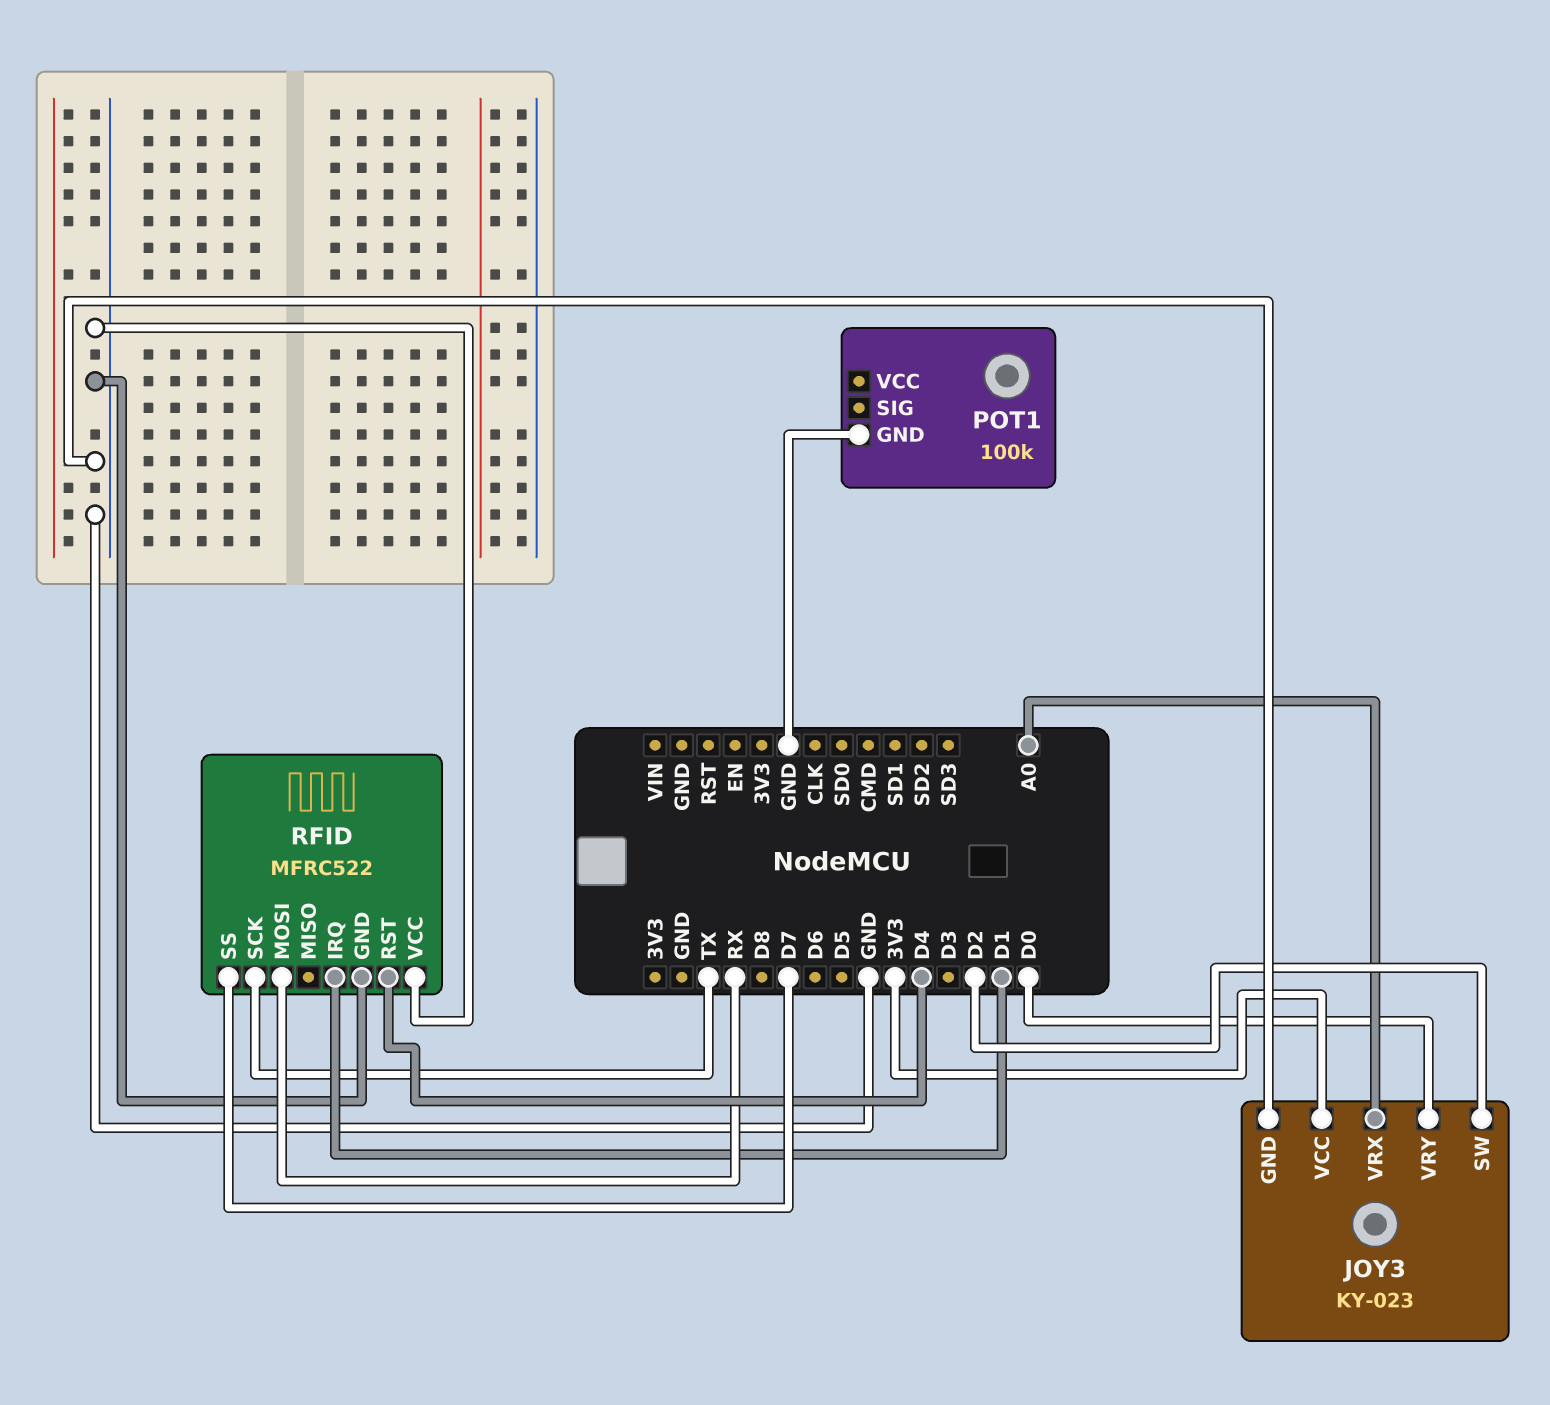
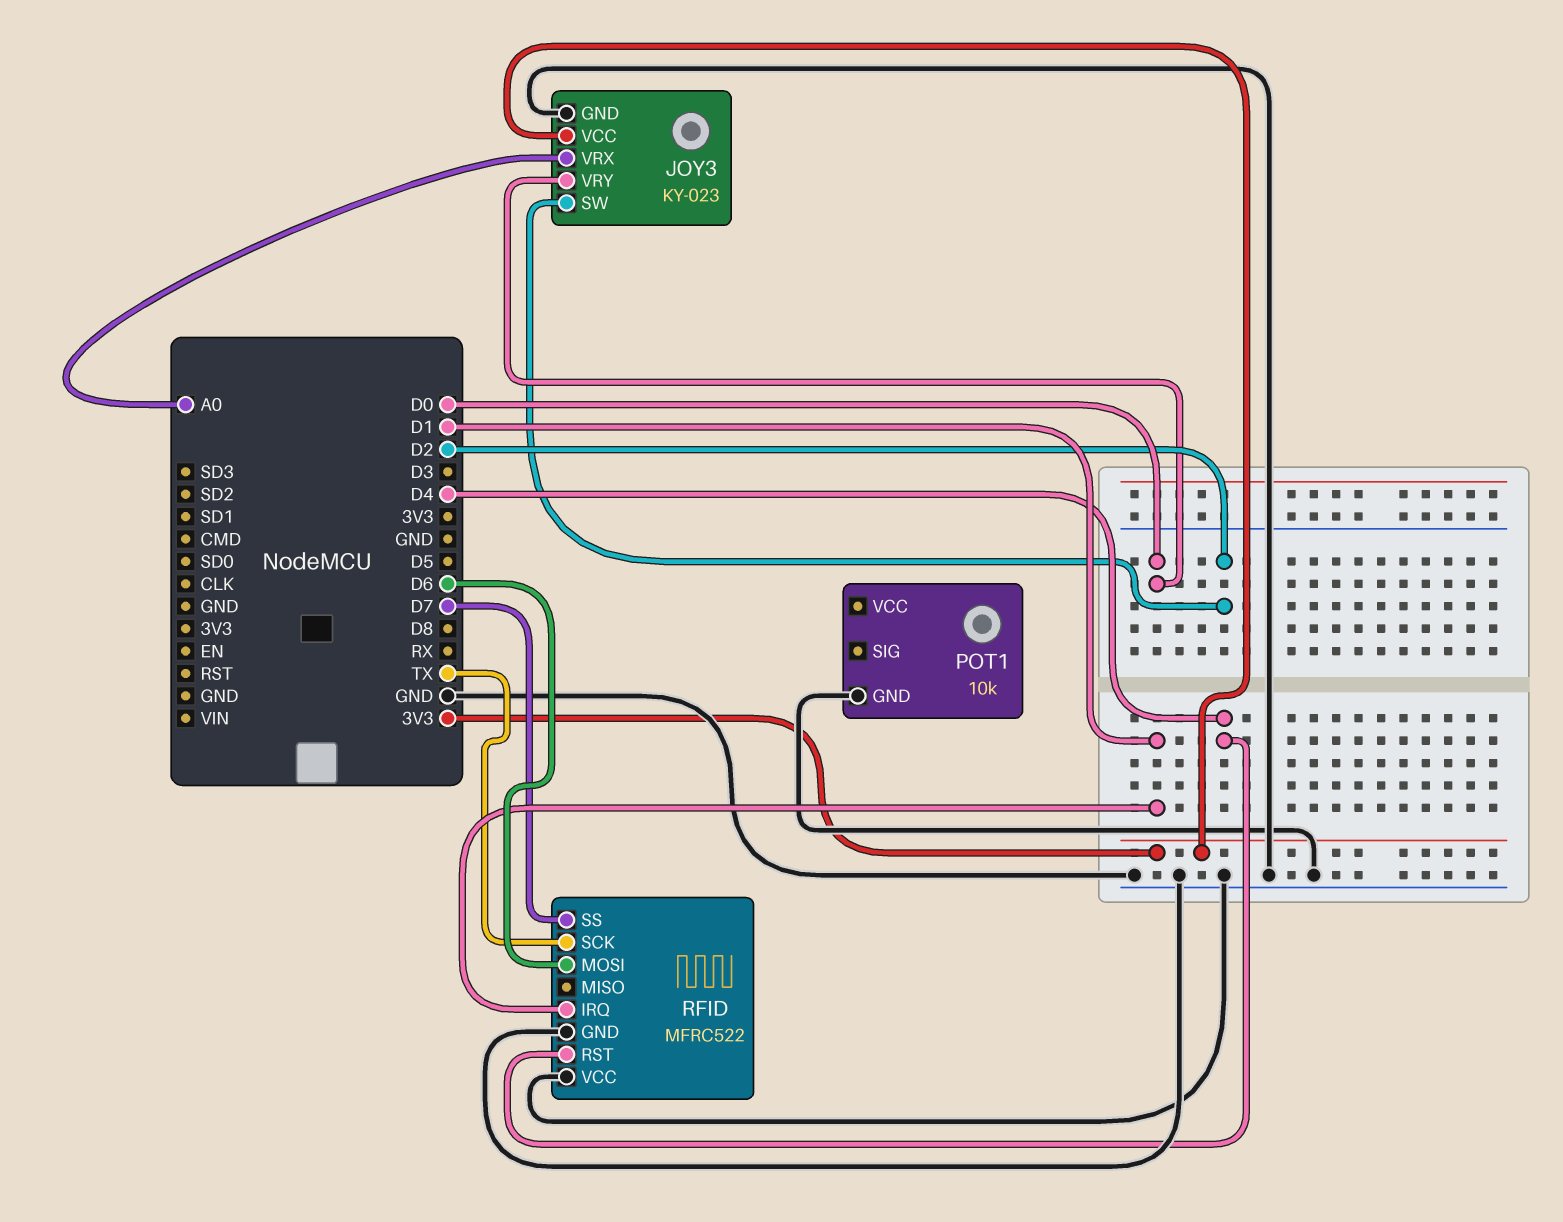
POT1: 100k -> 10k
RFID pin MOSI: RX -> D6

